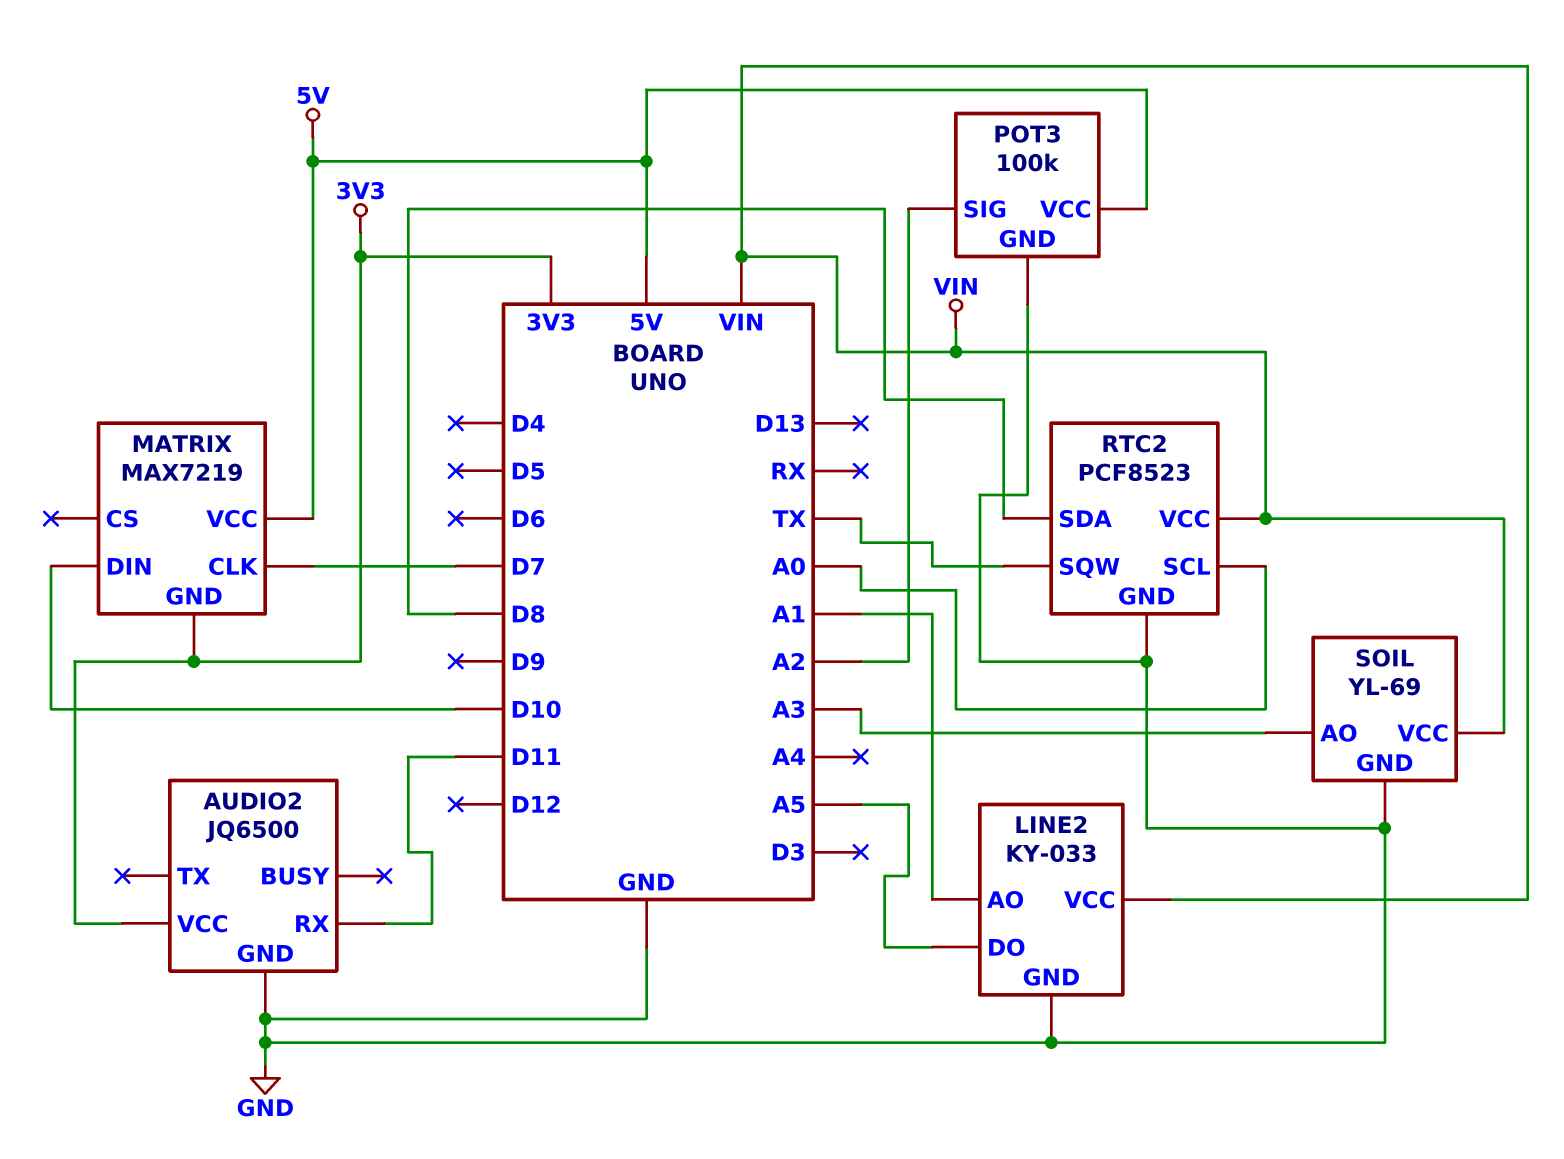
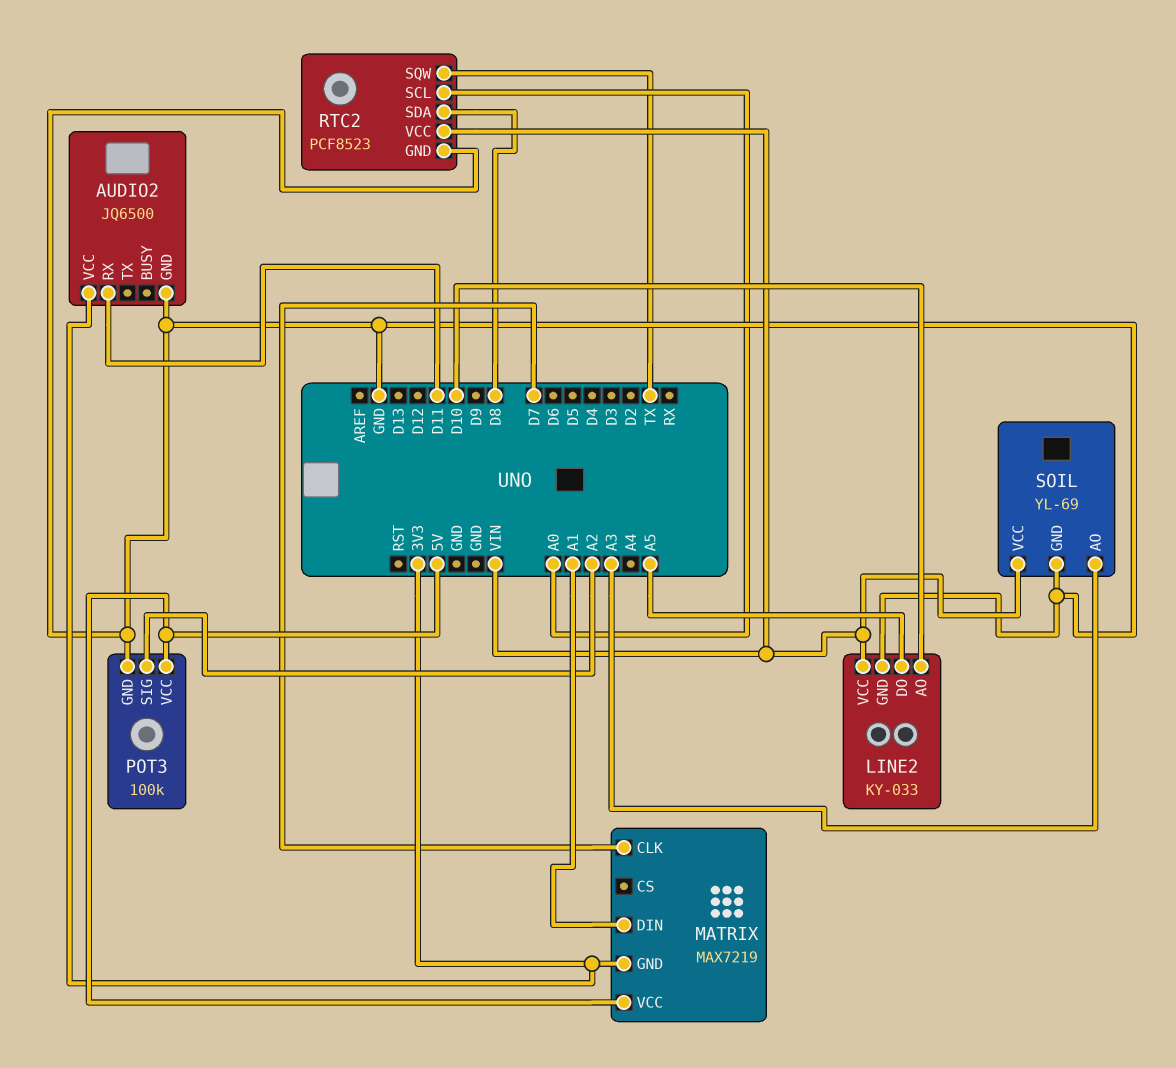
LINE2 pin AO: A1 -> D10
MATRIX pin DIN: D10 -> A1

